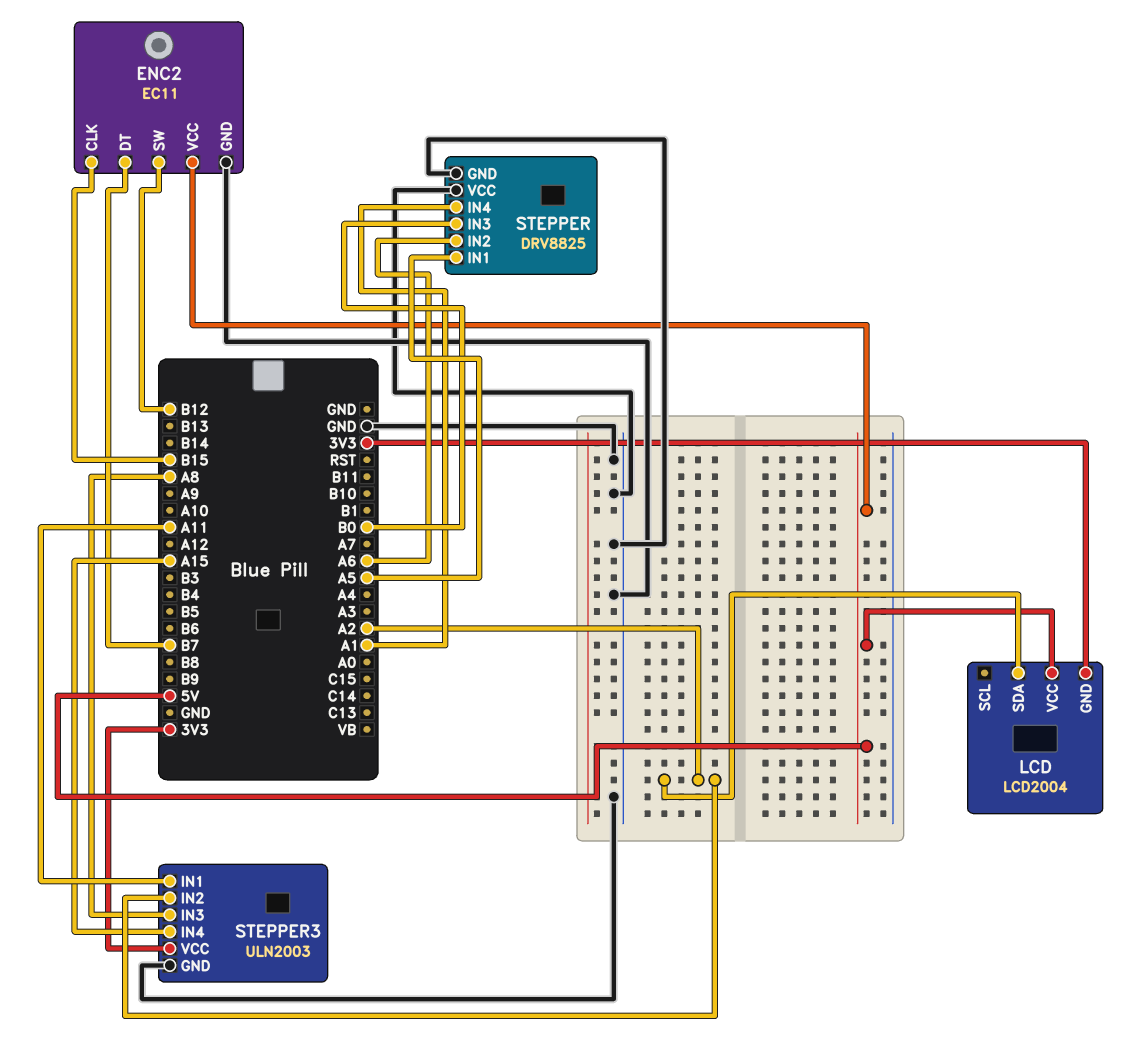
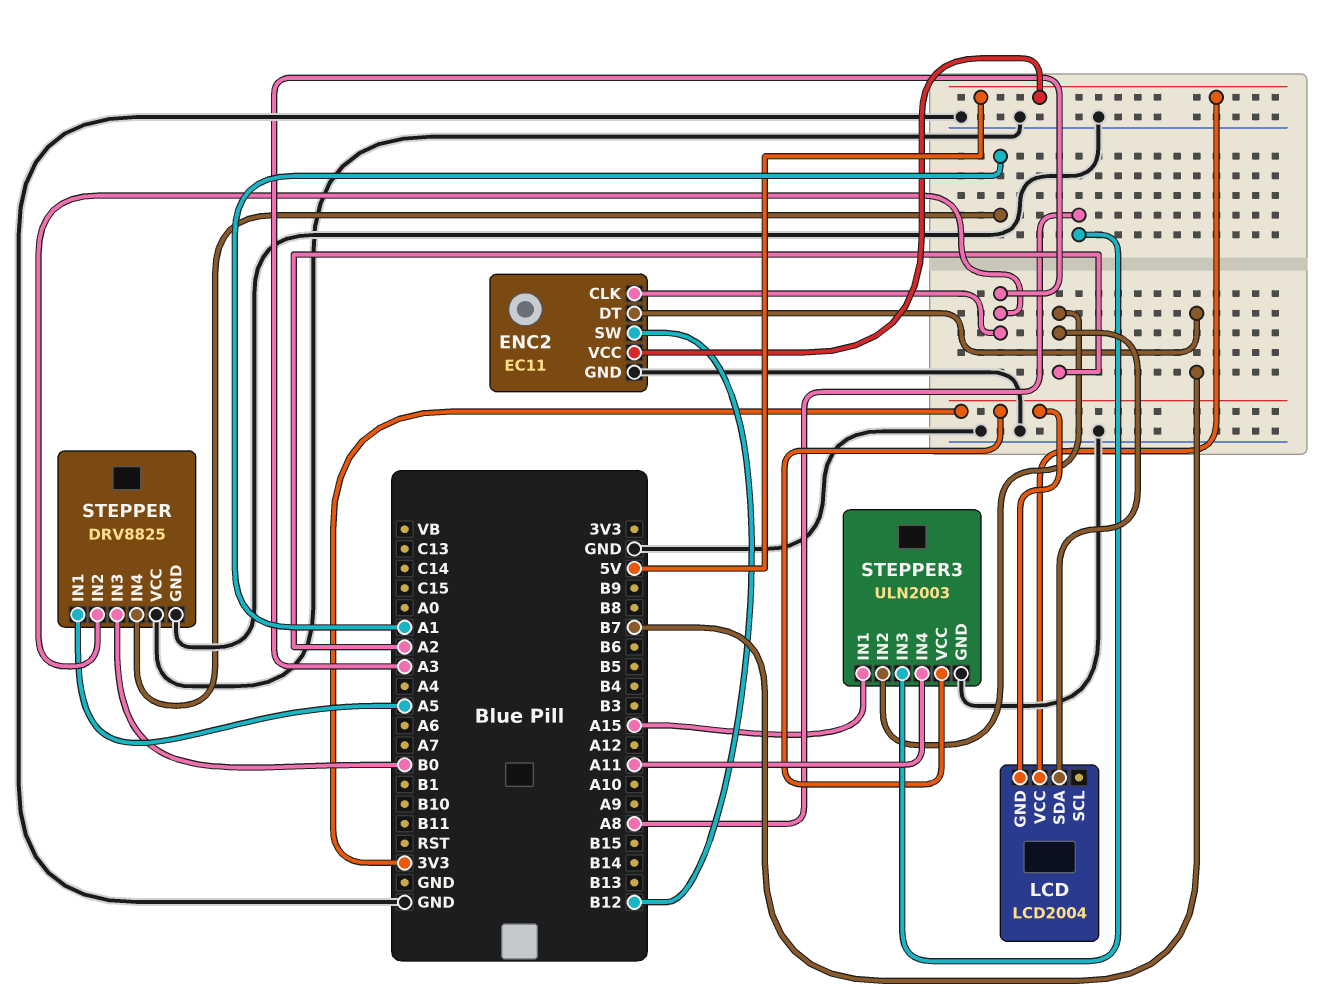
ENC2 pin CLK: B15 -> A3
STEPPER pin IN2: A6 -> A3
STEPPER3 pin IN1: A11 -> A15
STEPPER3 pin IN4: A15 -> A11

